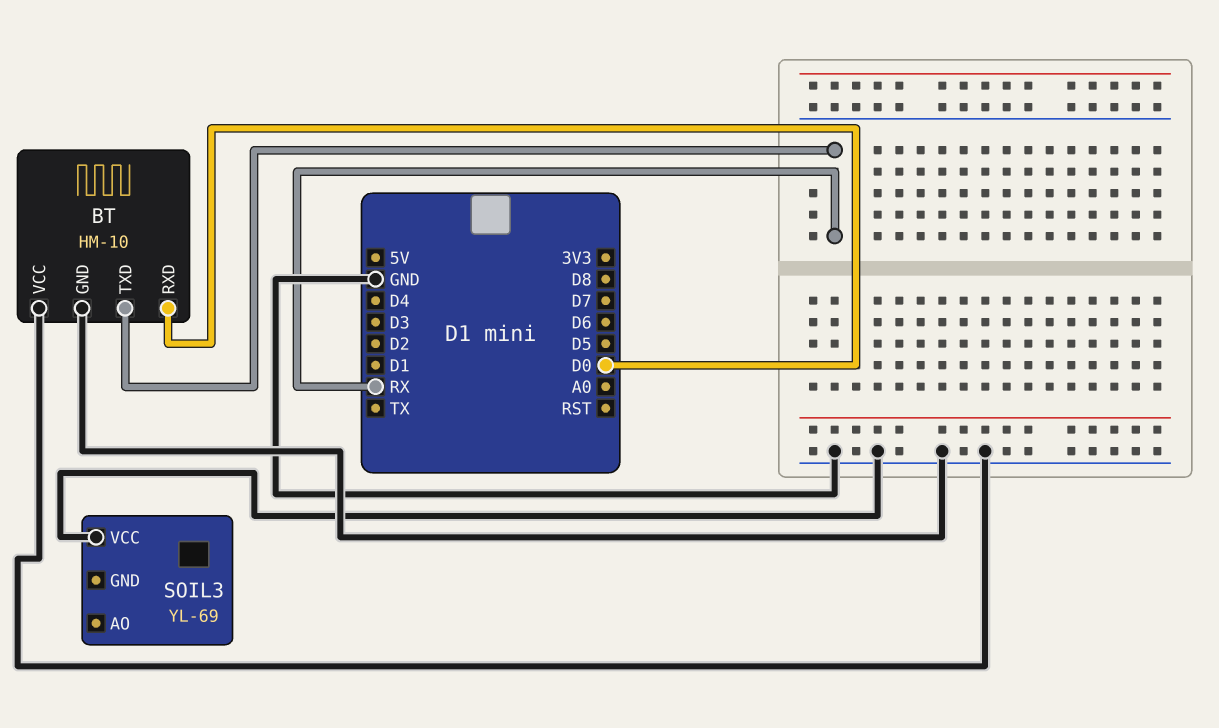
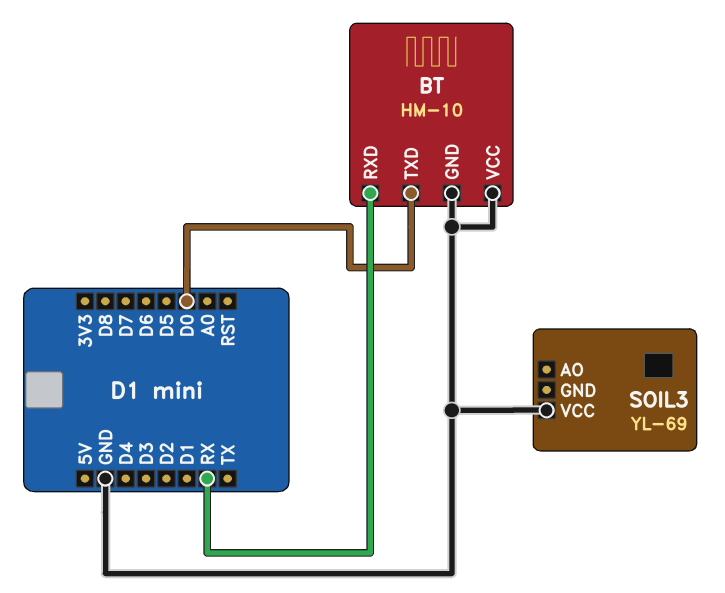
BT pin RXD: D0 -> RX
BT pin TXD: RX -> D0

